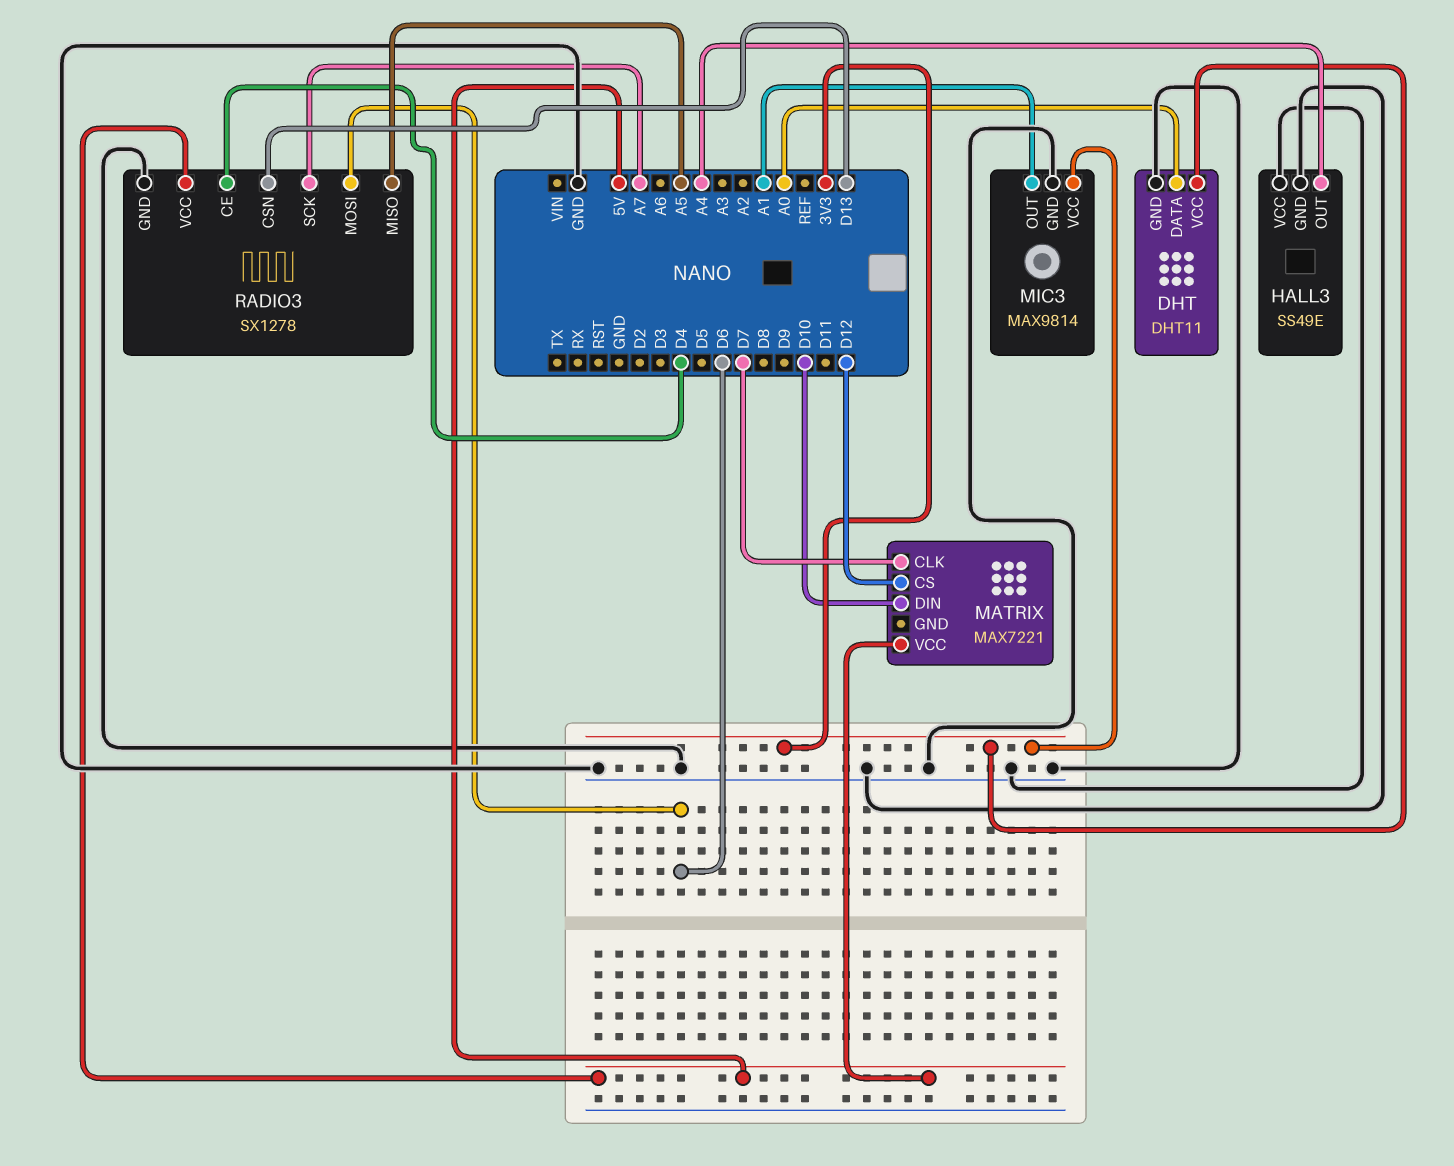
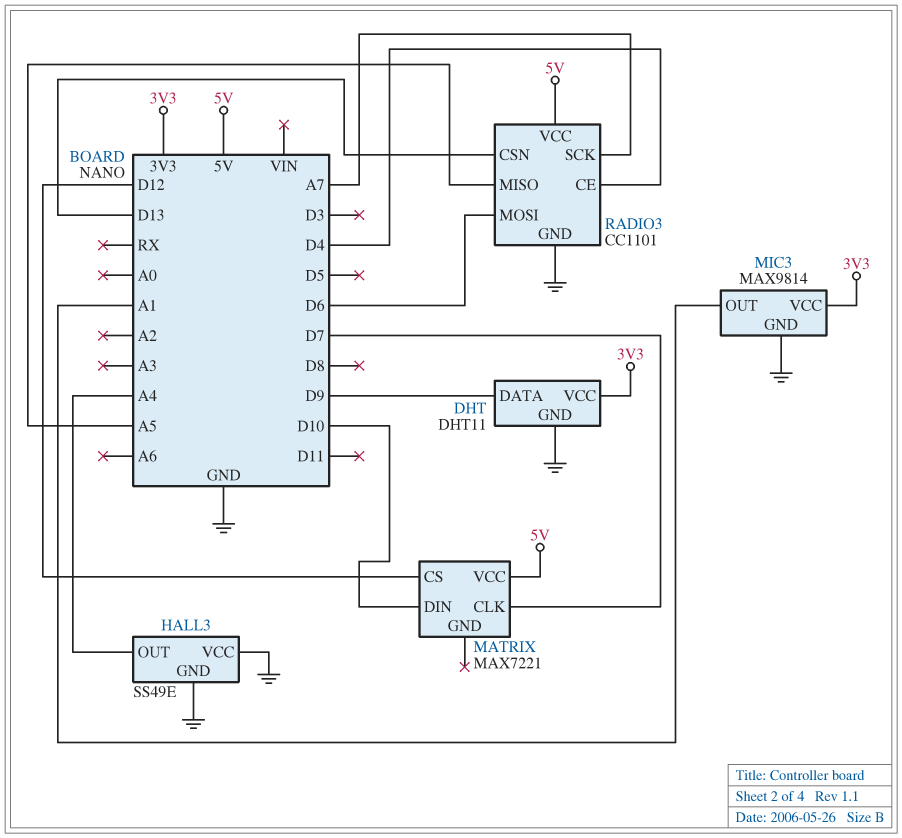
DHT pin DATA: A0 -> D9
RADIO3: SX1278 -> CC1101

